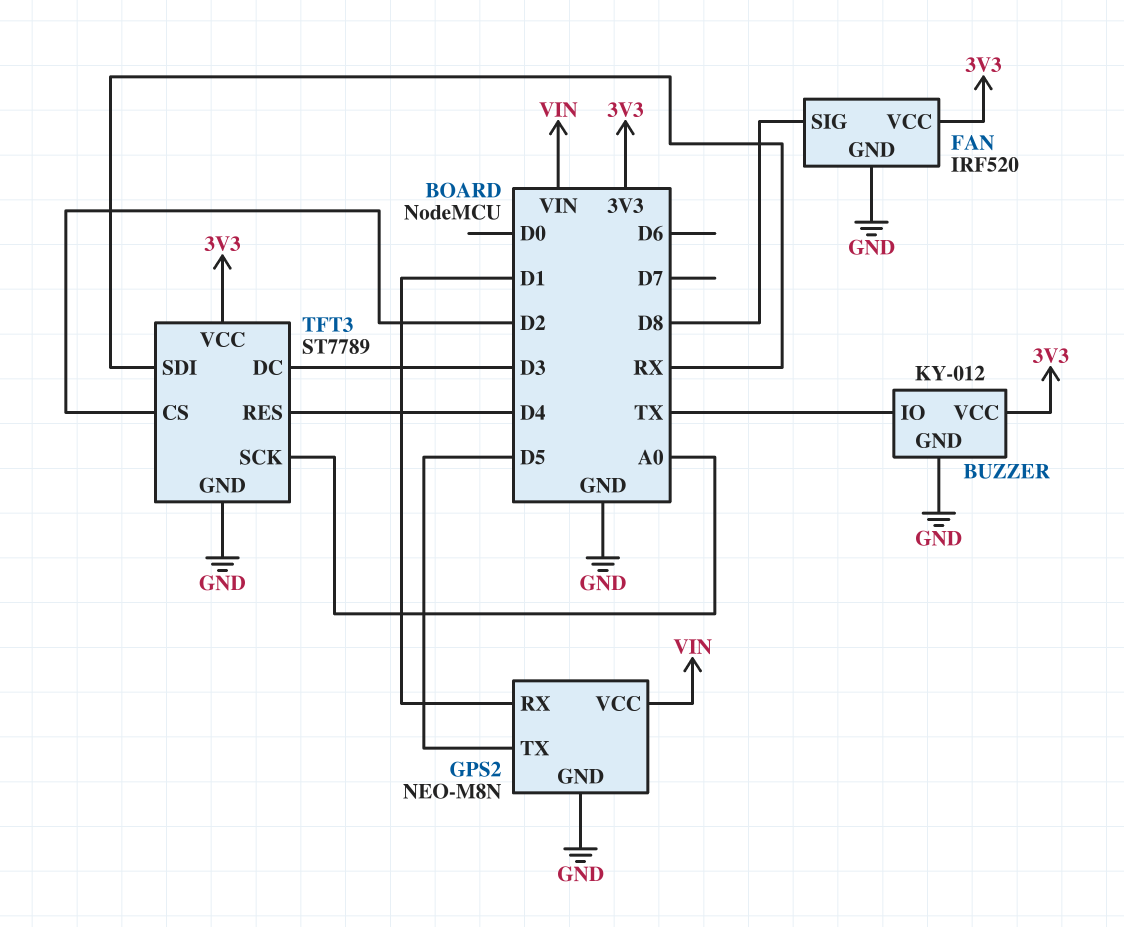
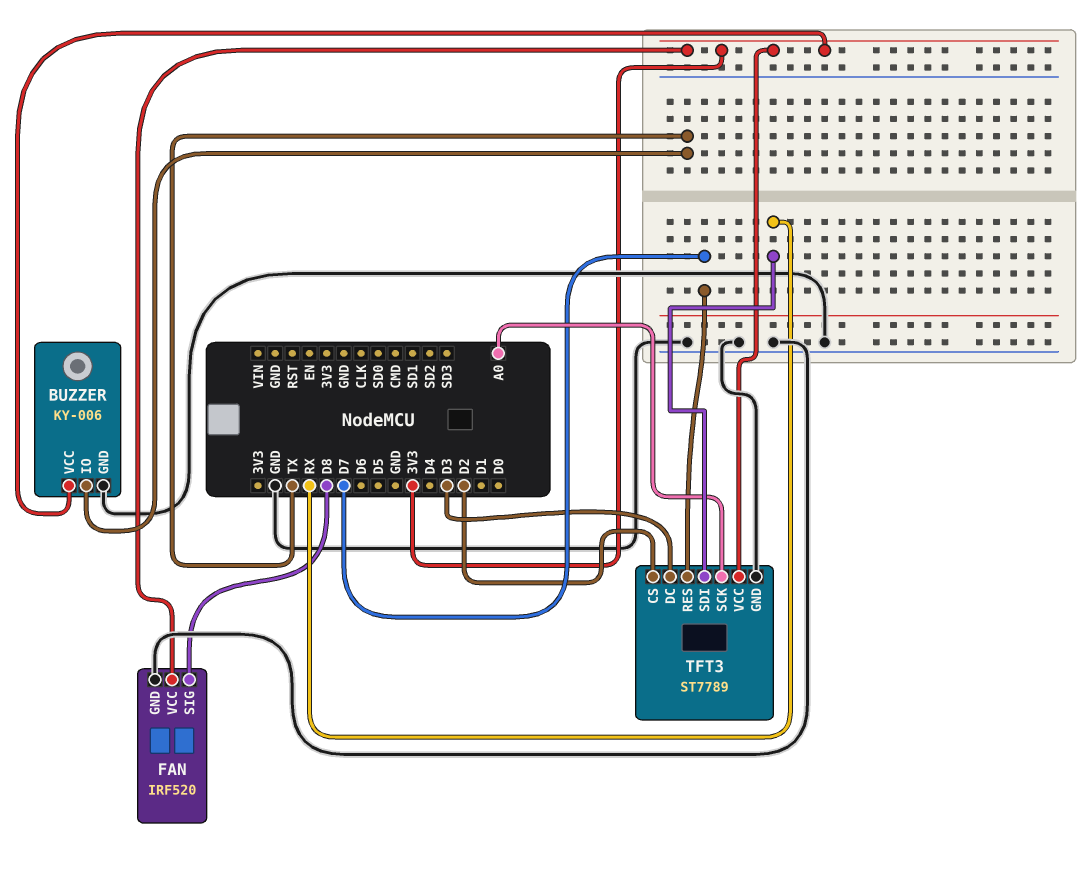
BUZZER: KY-012 -> KY-006
GPS2: NEO-M8N -> none
GPS2 pin GND: GND -> none
GPS2 pin RX: D1 -> none
GPS2 pin TX: D5 -> none
GPS2 pin VCC: VIN -> none
TFT3 pin RES: D4 -> D7

